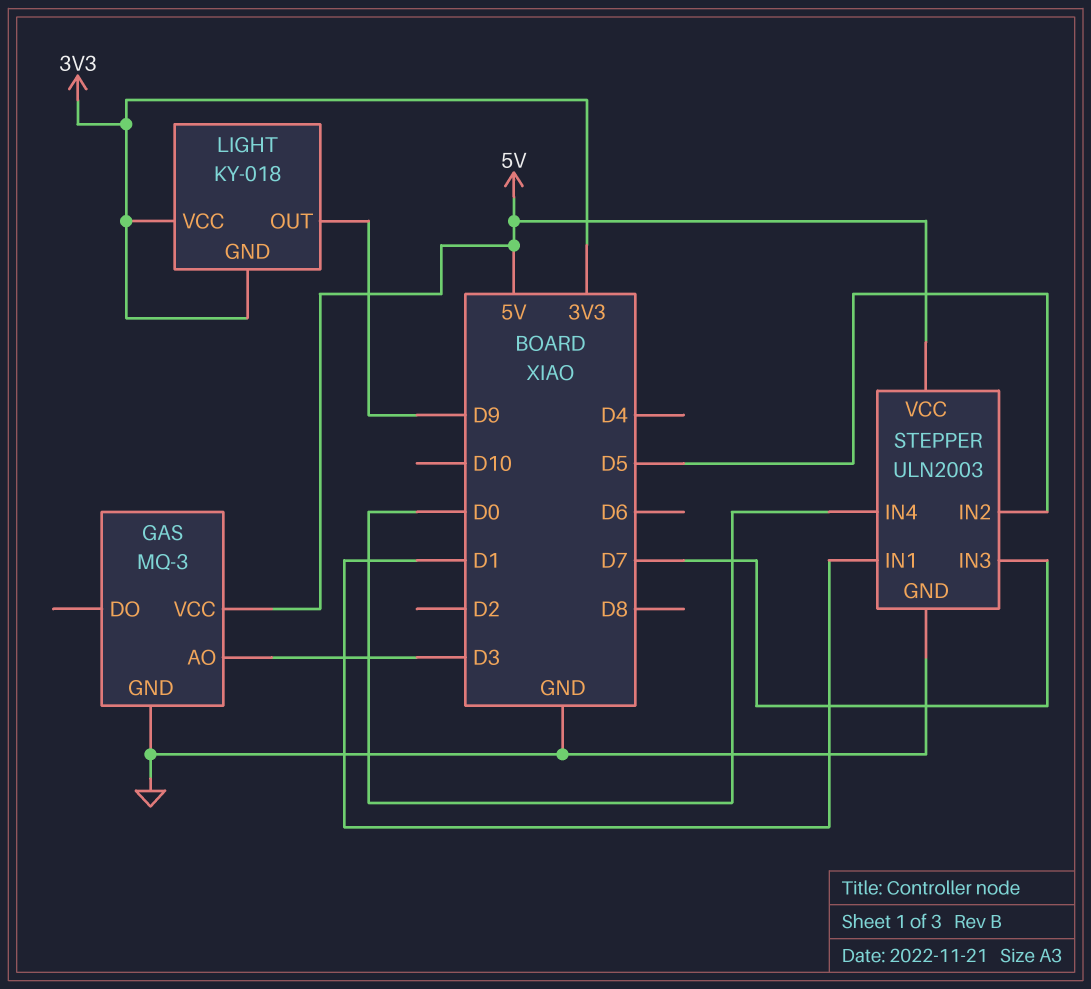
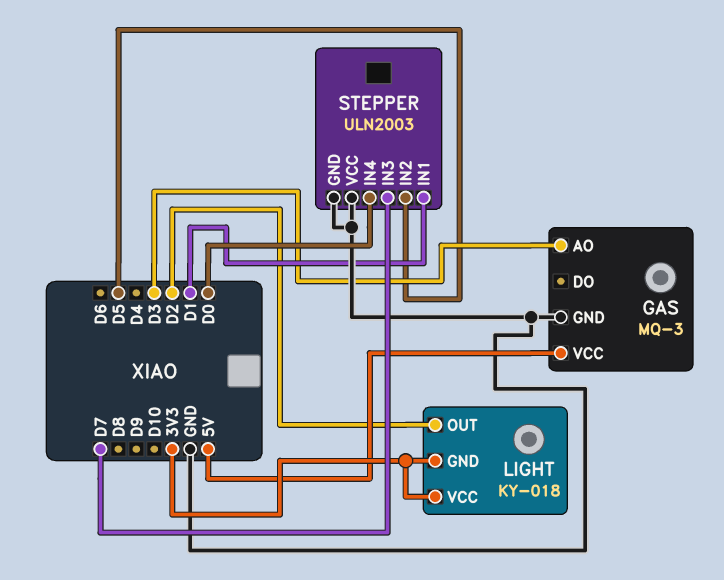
LIGHT pin OUT: D9 -> D2
STEPPER pin VCC: 5V -> GND

